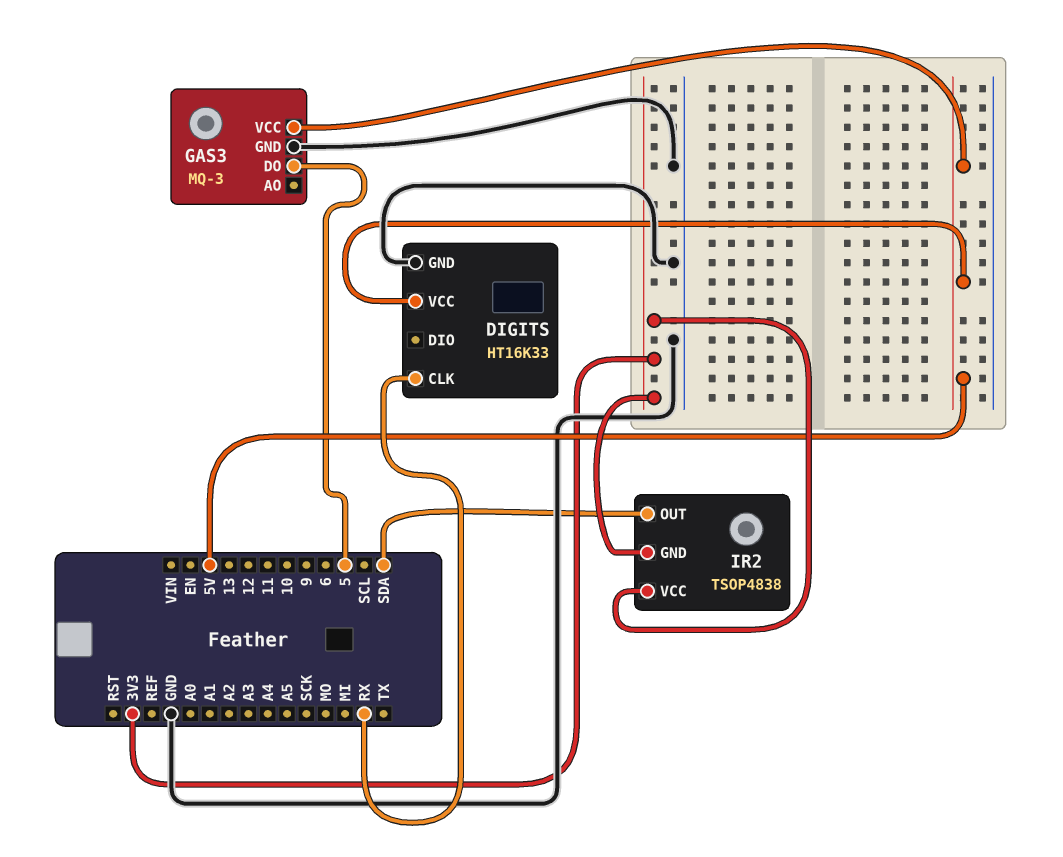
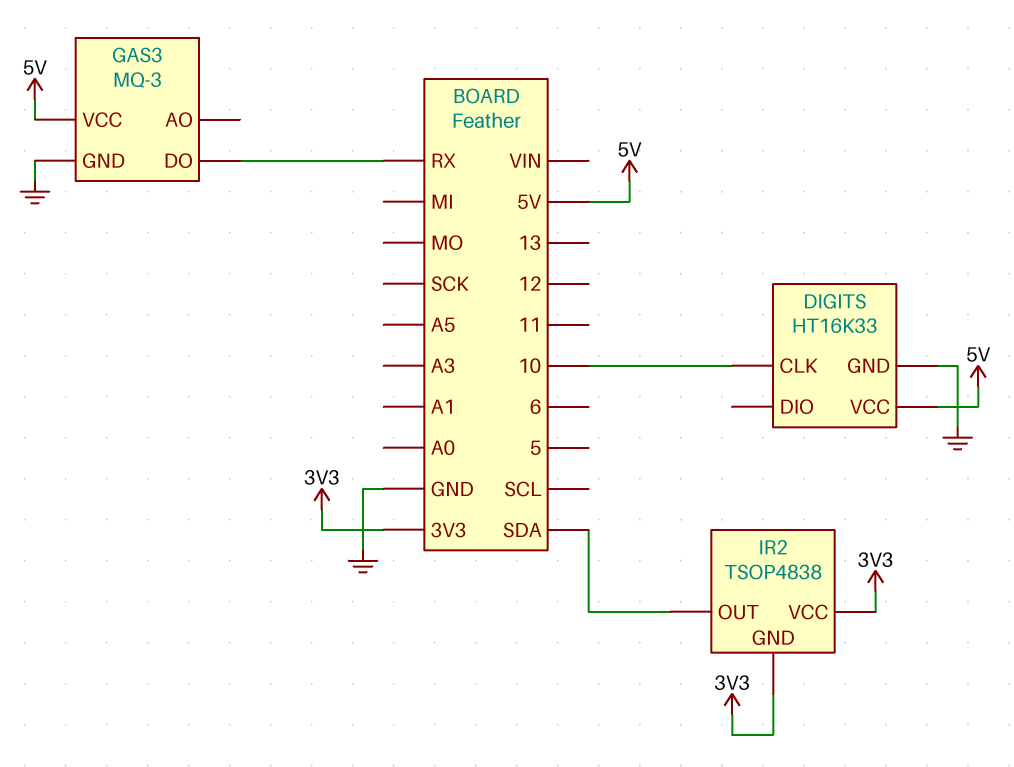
DIGITS pin CLK: RX -> 10
GAS3 pin DO: 5 -> RX

